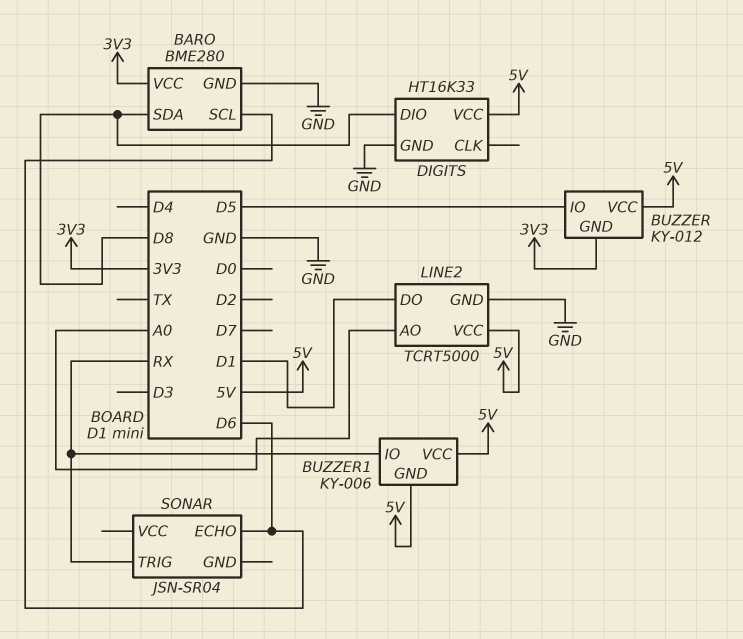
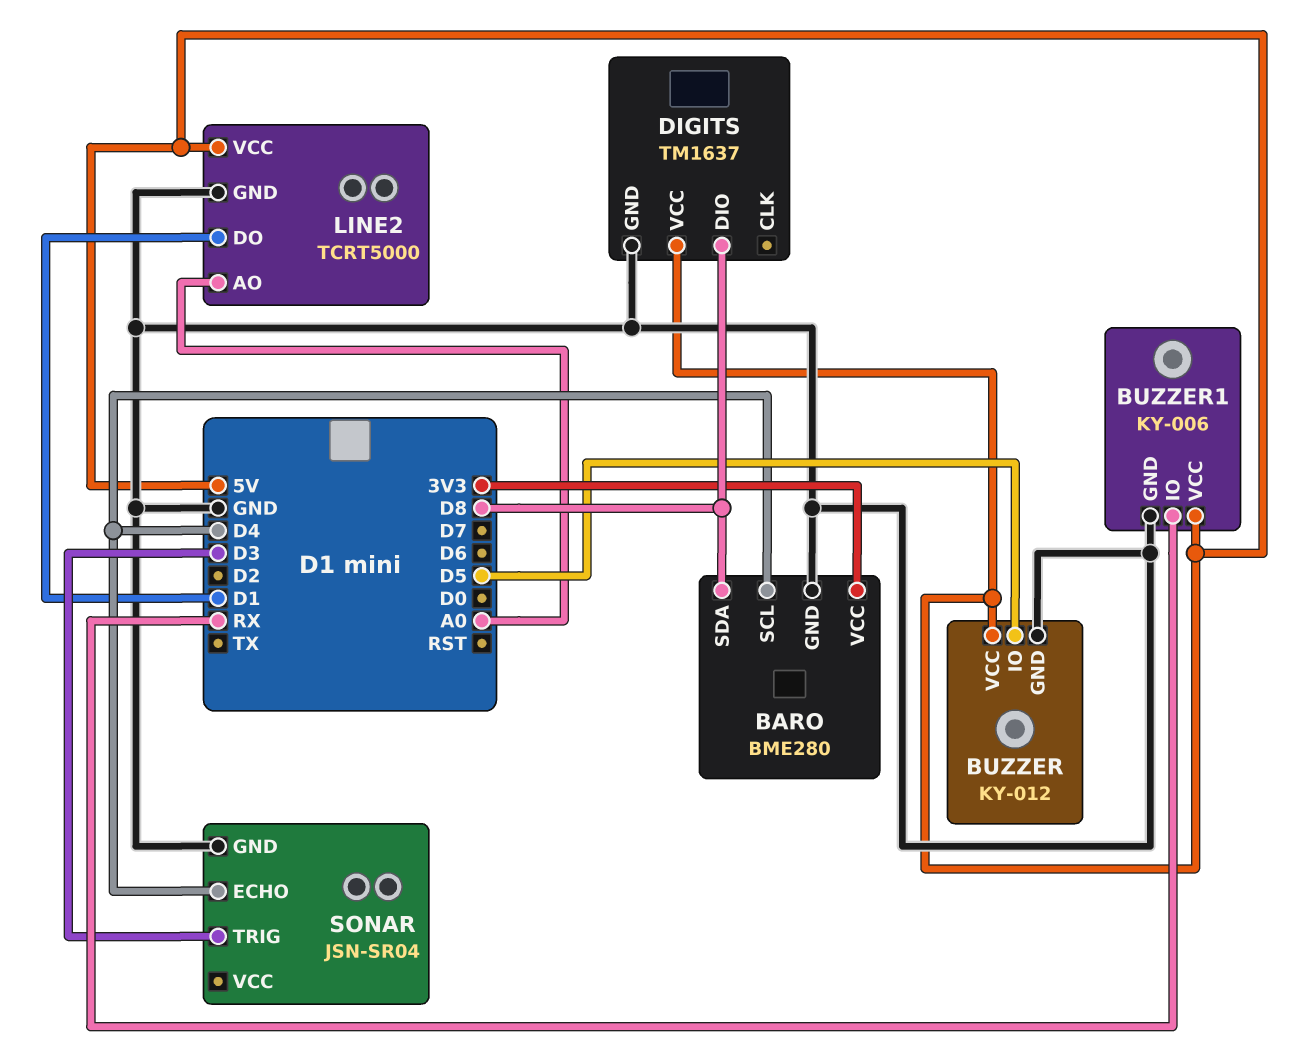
BARO pin SCL: D6 -> D4
BUZZER pin GND: 3V3 -> GND
BUZZER1 pin GND: 5V -> GND
DIGITS: HT16K33 -> TM1637
SONAR pin ECHO: D6 -> D4
SONAR pin GND: none -> GND
SONAR pin TRIG: RX -> D3

